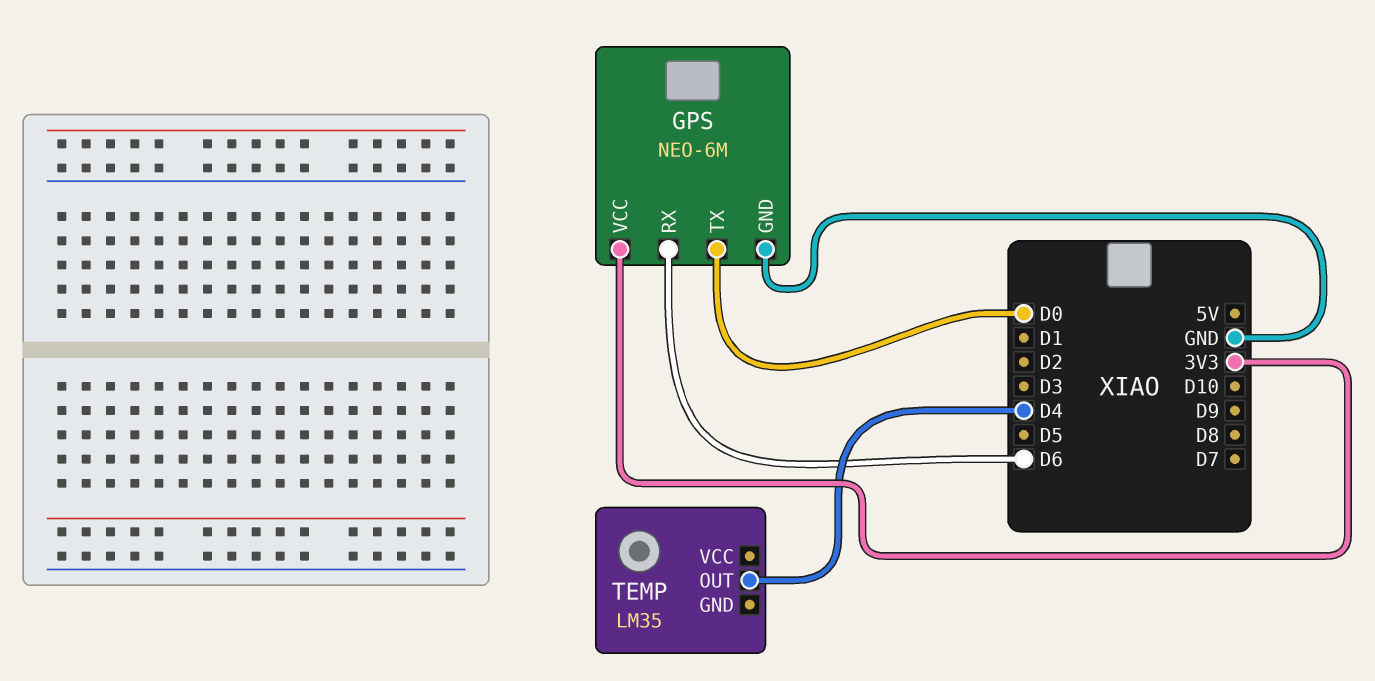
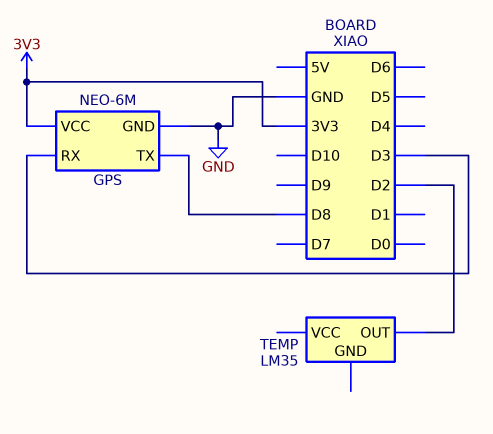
GPS pin RX: D6 -> D3
GPS pin TX: D0 -> D8
TEMP pin OUT: D4 -> D2

